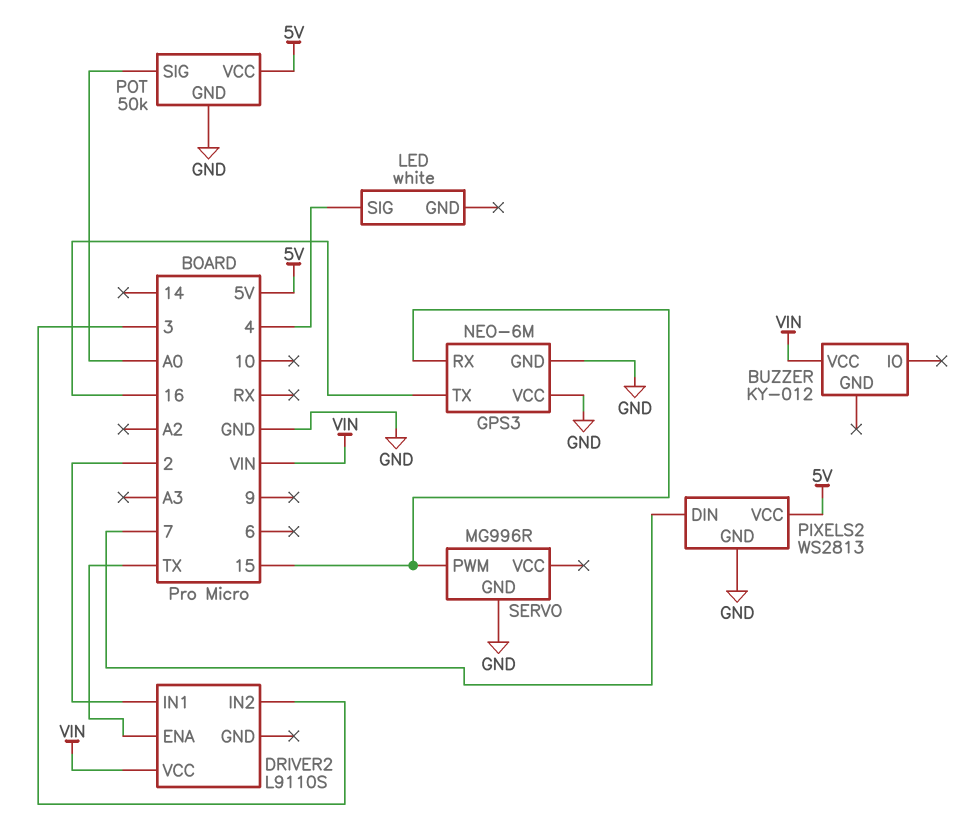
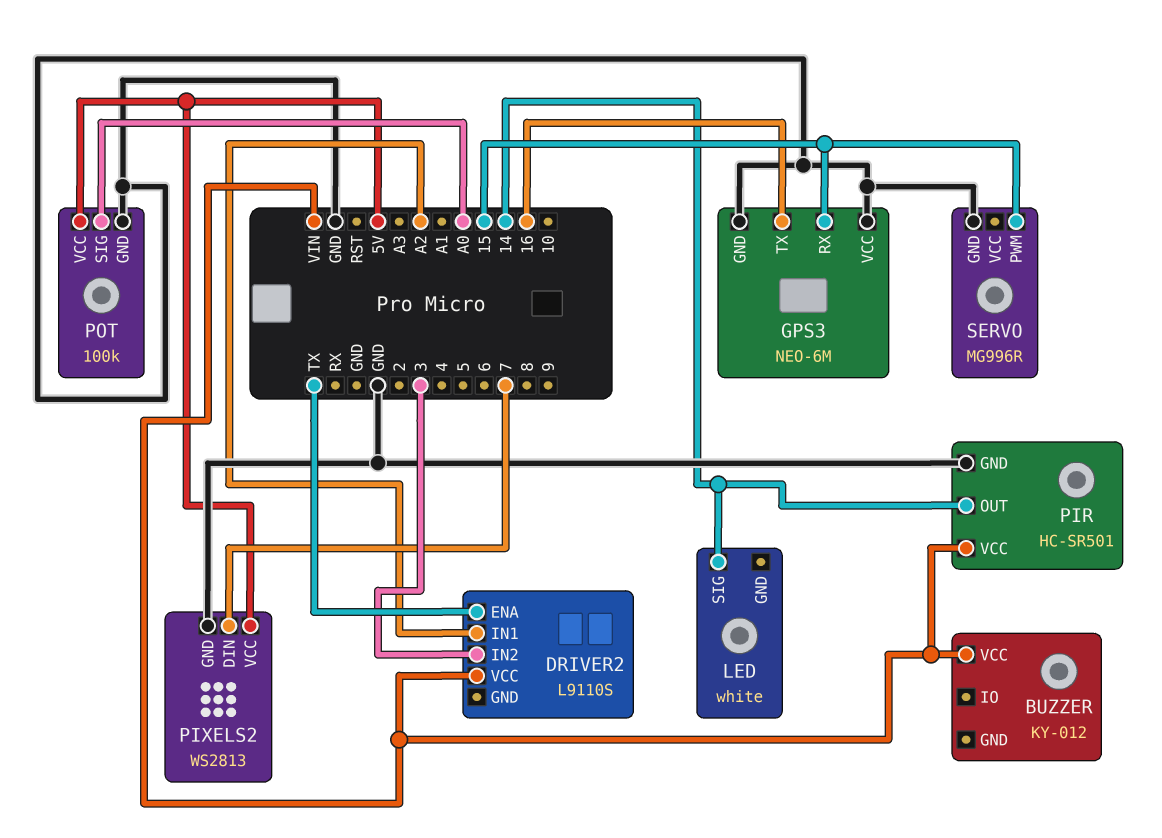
DRIVER2 pin IN1: 2 -> A2
LED pin SIG: 4 -> 14
PIR: none -> HC-SR501
PIR pin GND: none -> GND
PIR pin OUT: none -> 14
PIR pin VCC: none -> VIN
POT: 50k -> 100k

